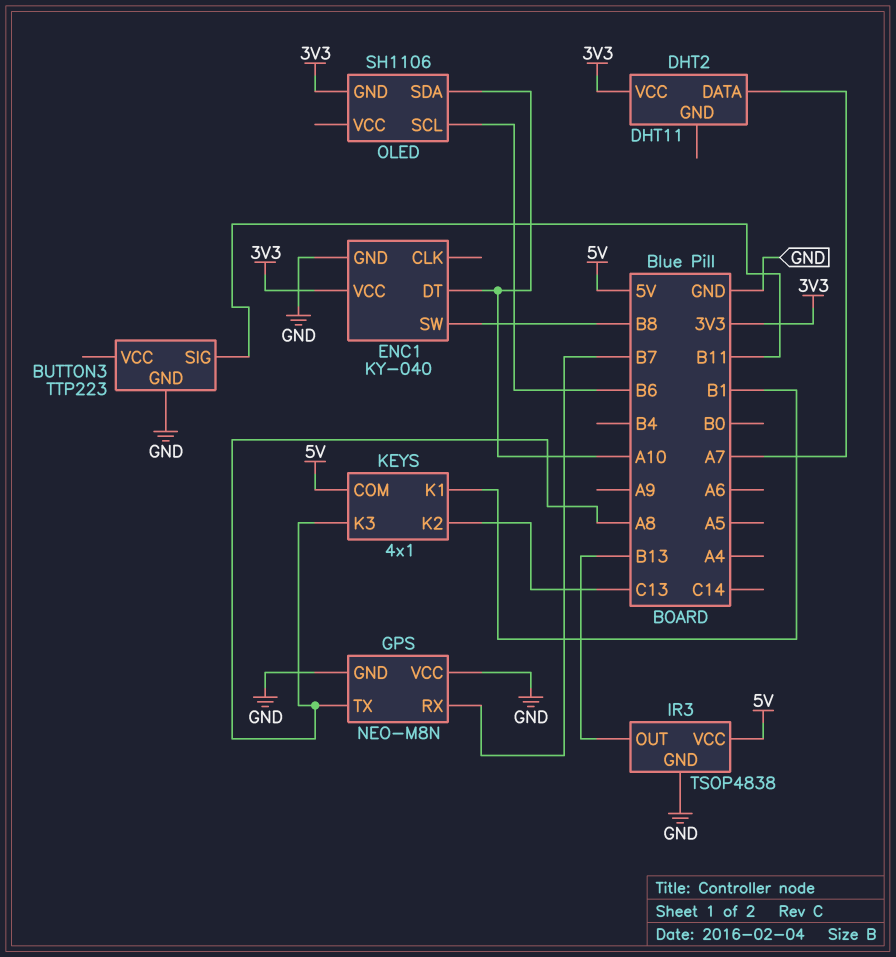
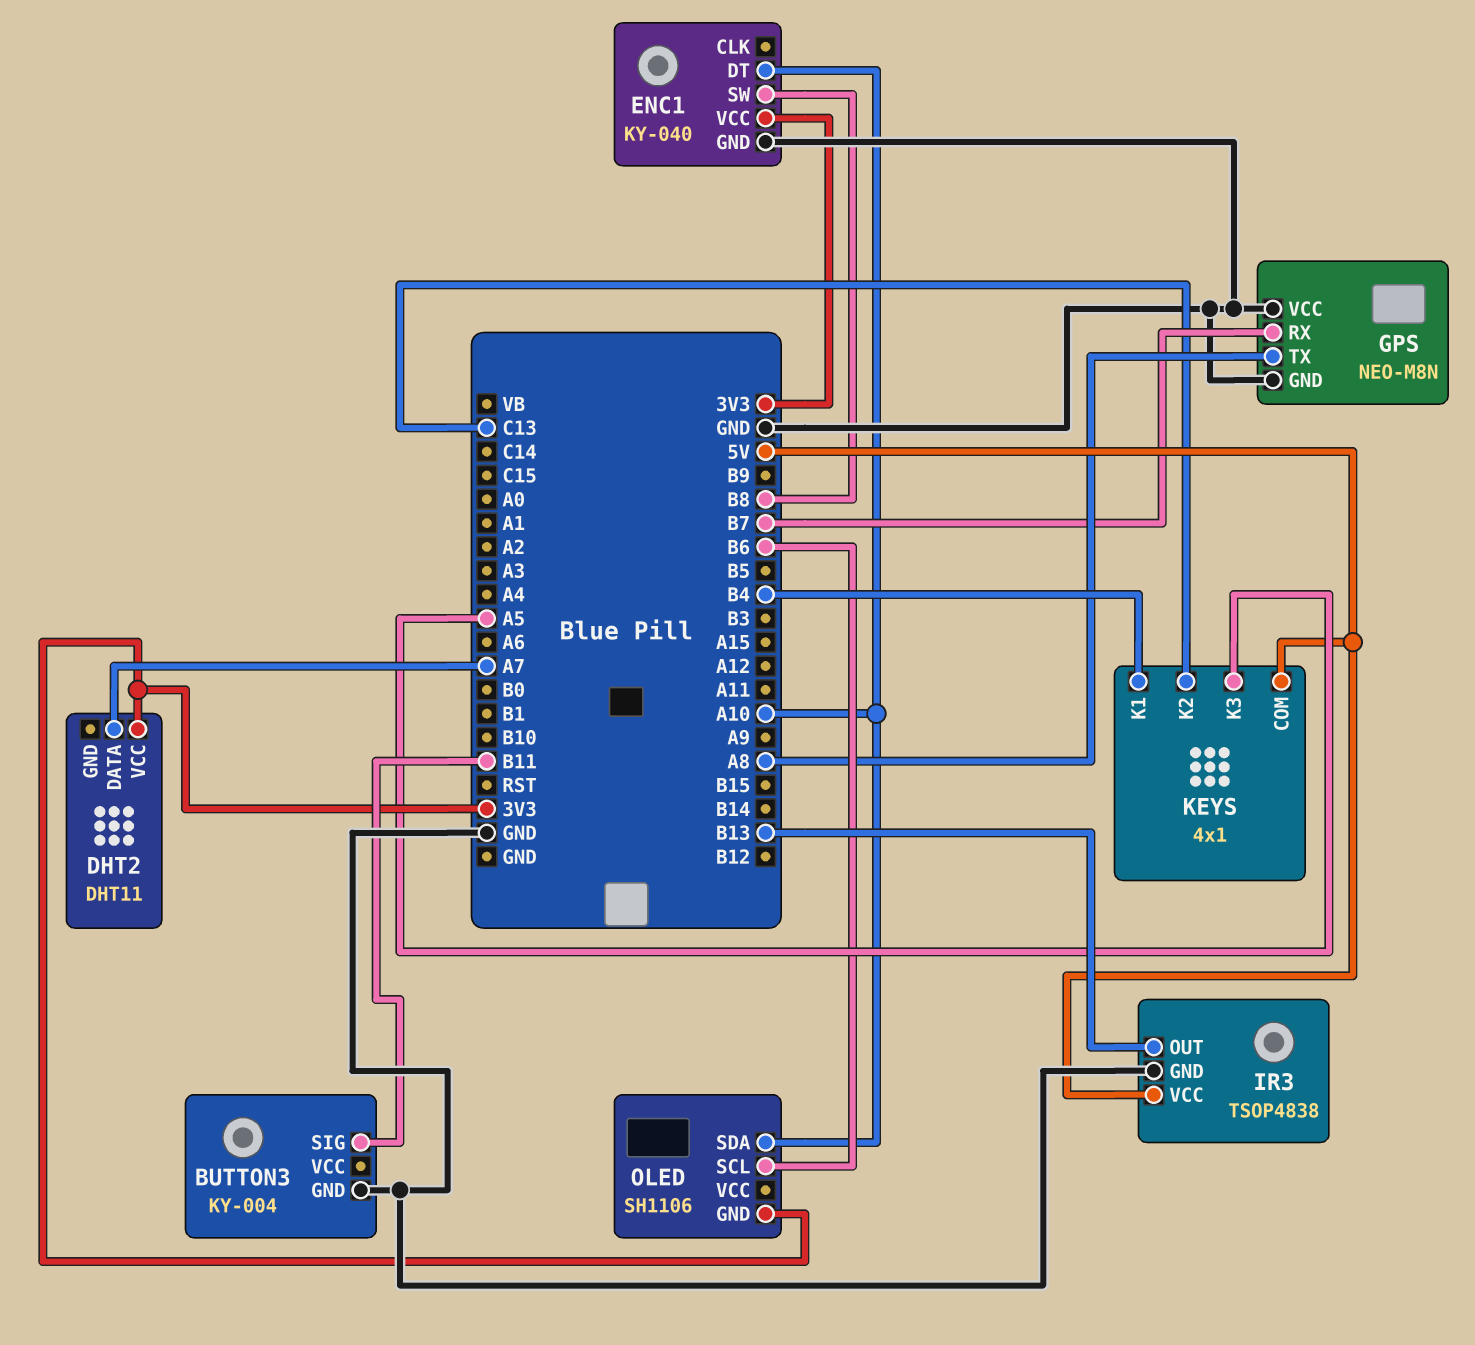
BUTTON3: TTP223 -> KY-004
KEYS pin K1: B1 -> B4
KEYS pin K3: A8 -> A5

